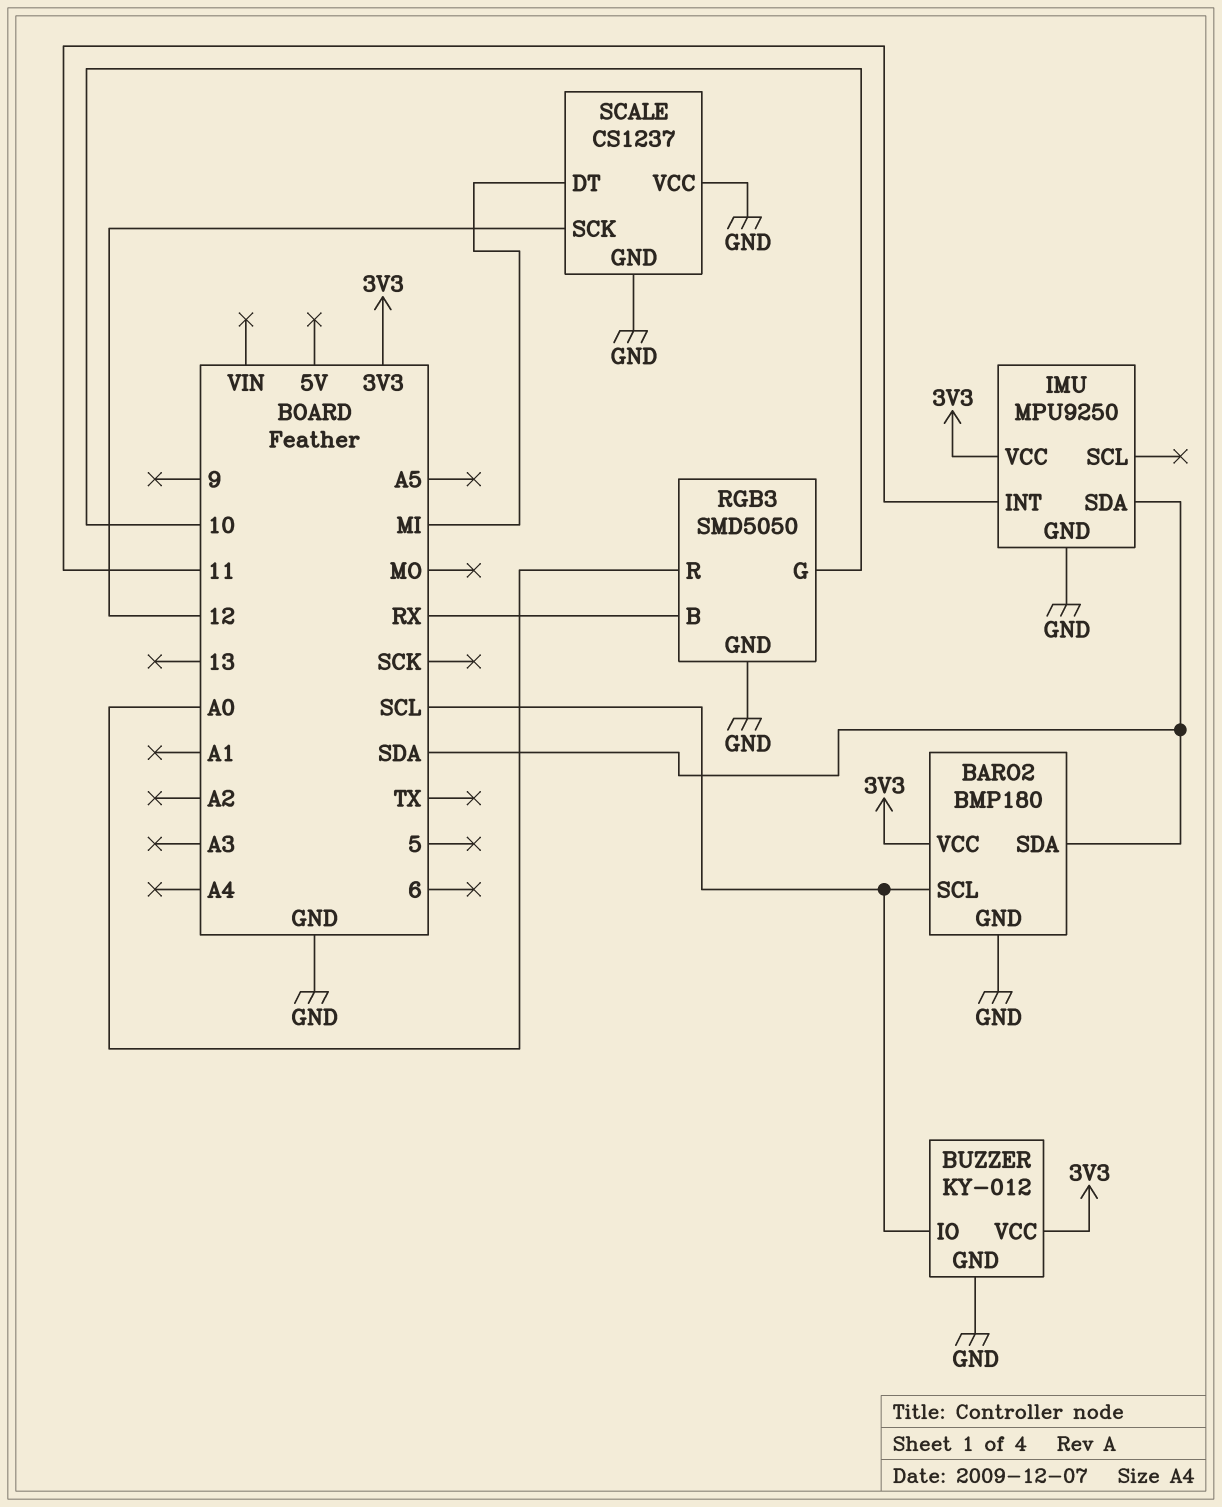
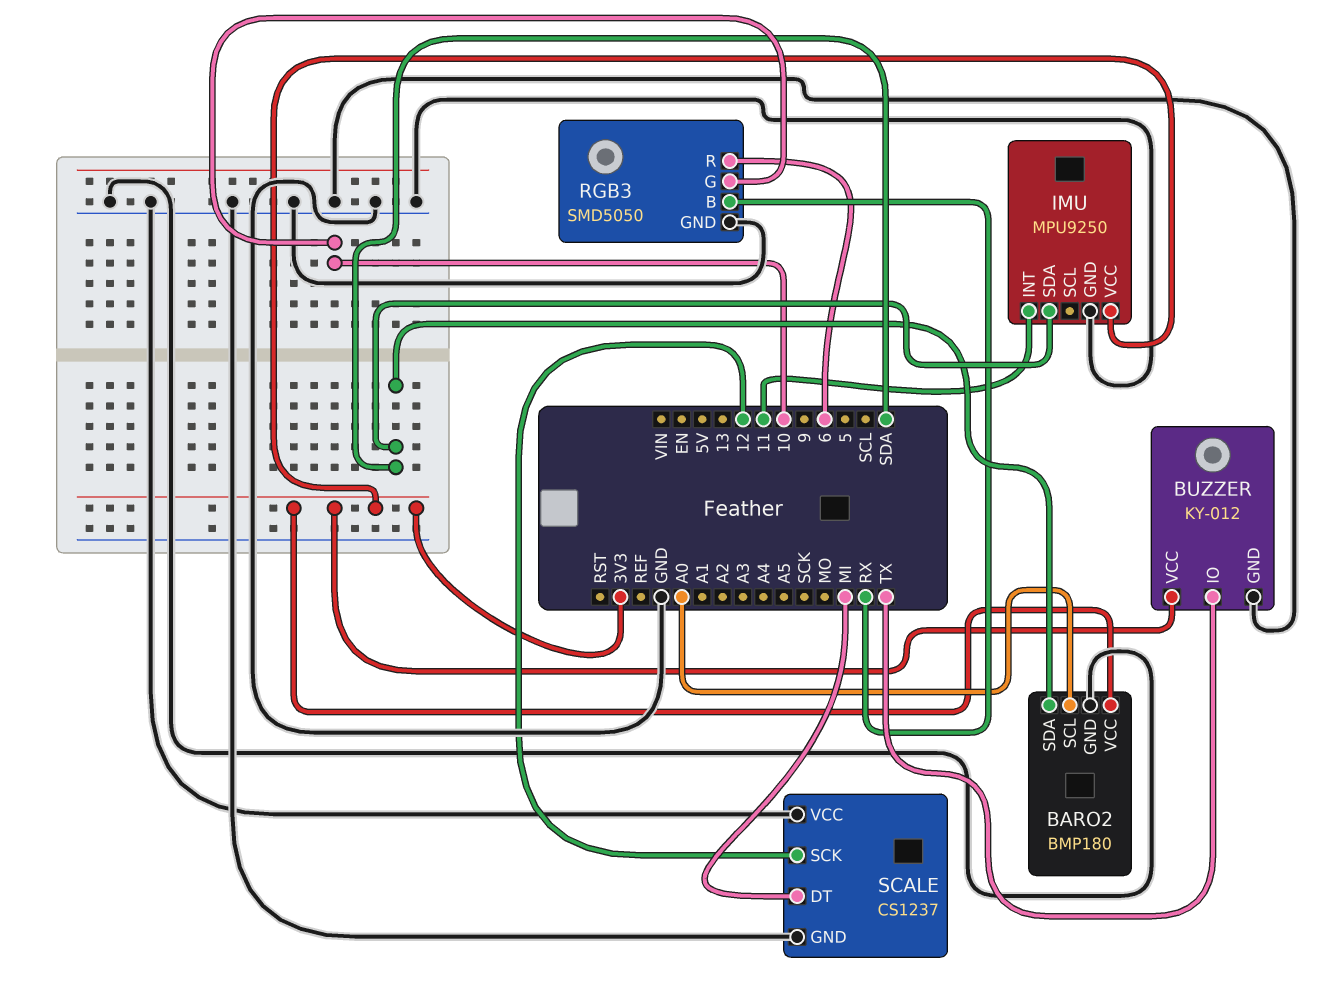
BARO2 pin SCL: SCL -> A0
BUZZER pin IO: SCL -> TX
RGB3 pin R: A0 -> 6

